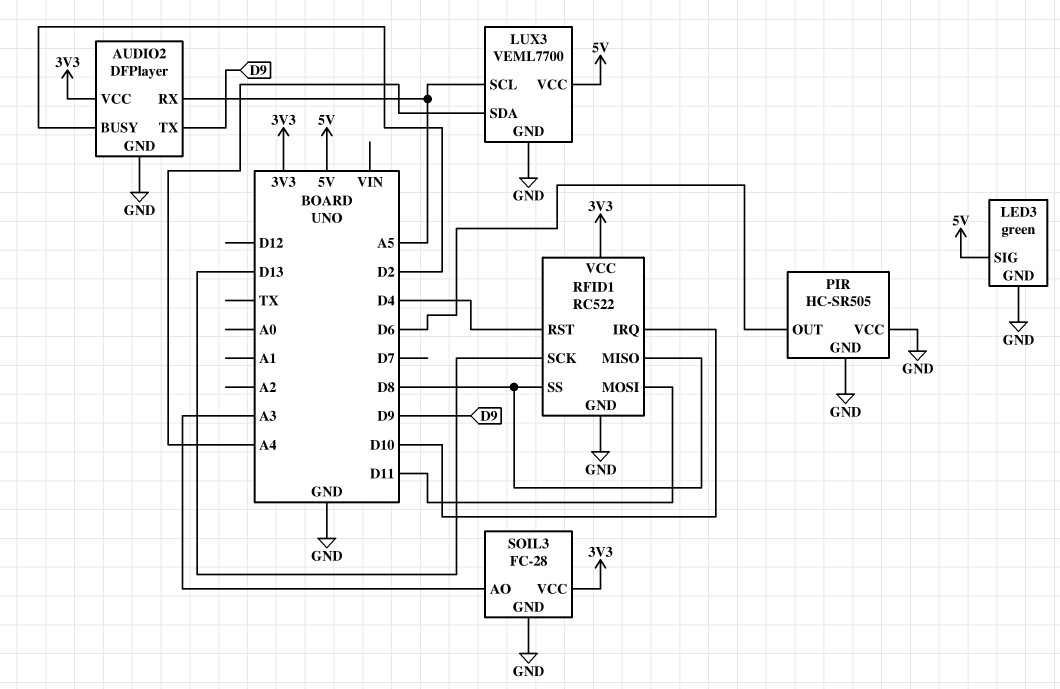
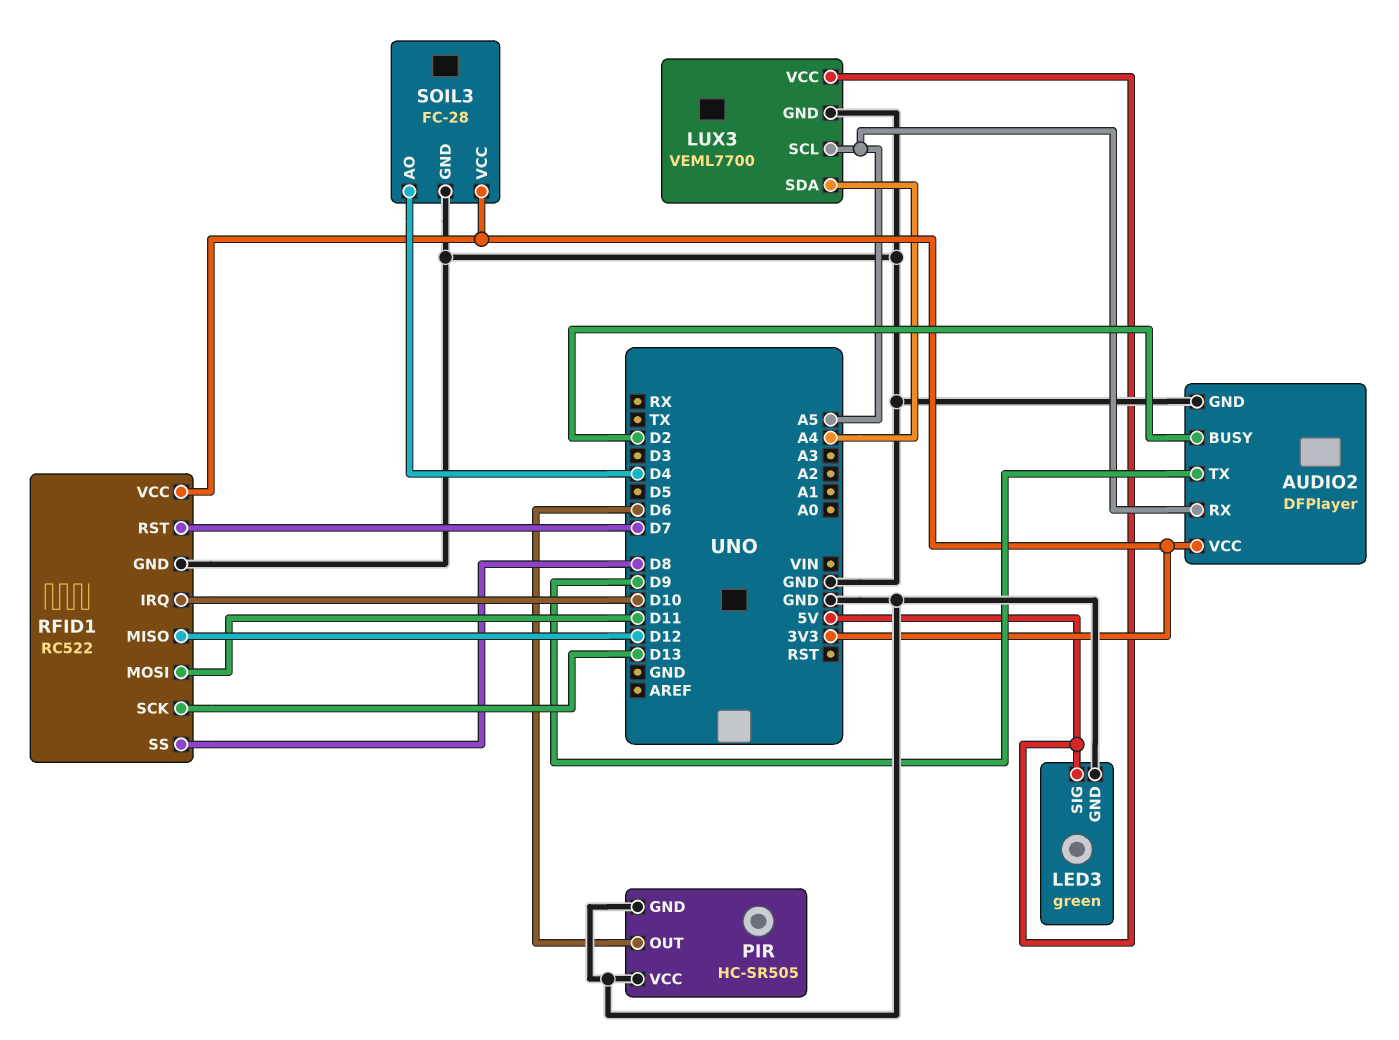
RFID1 pin MISO: D8 -> D12
RFID1 pin RST: D4 -> D7
SOIL3 pin AO: A3 -> D4

